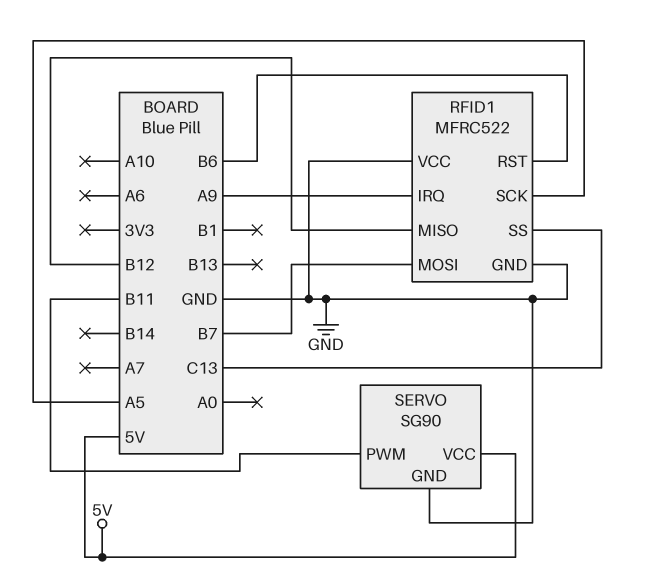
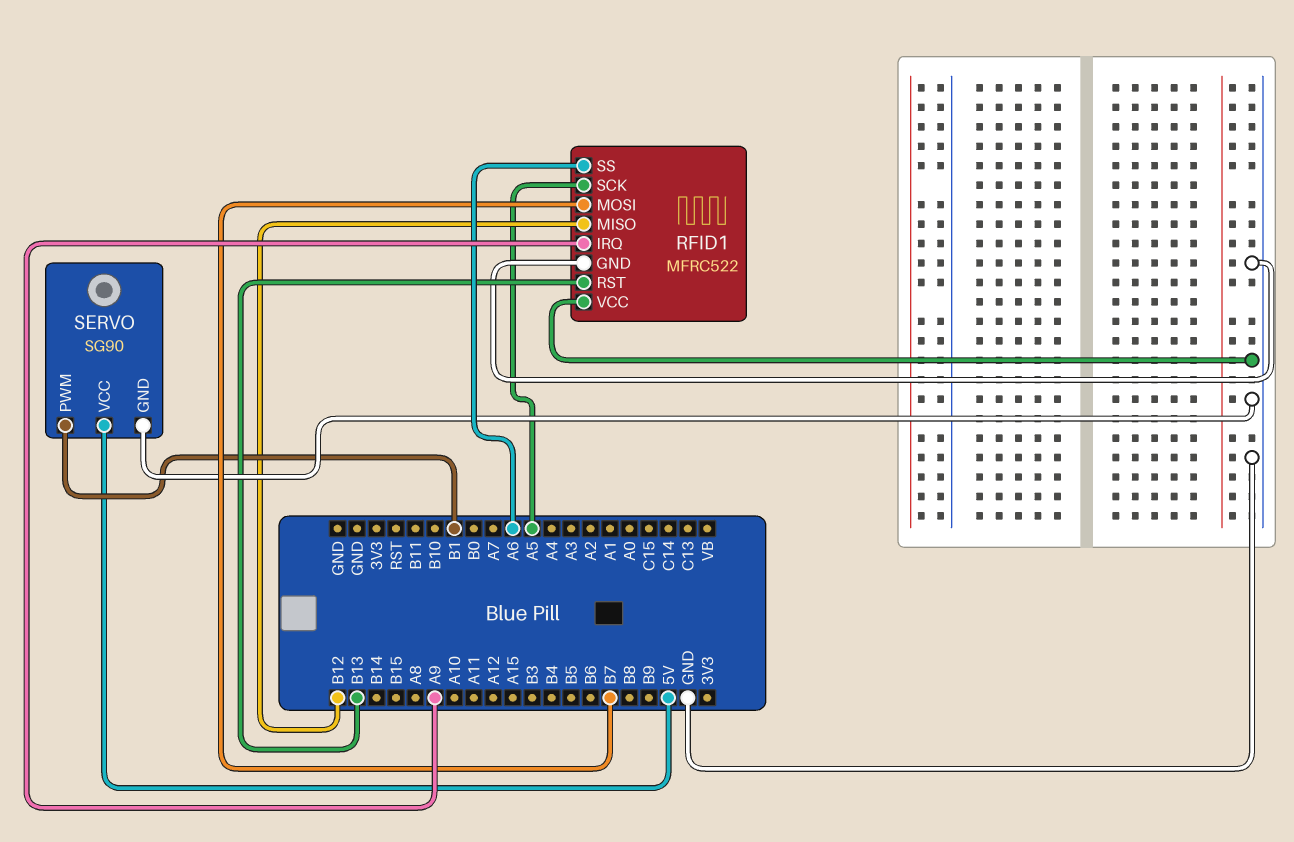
RFID1 pin RST: B6 -> B13
RFID1 pin SS: C13 -> A6
SERVO pin PWM: B11 -> B1

